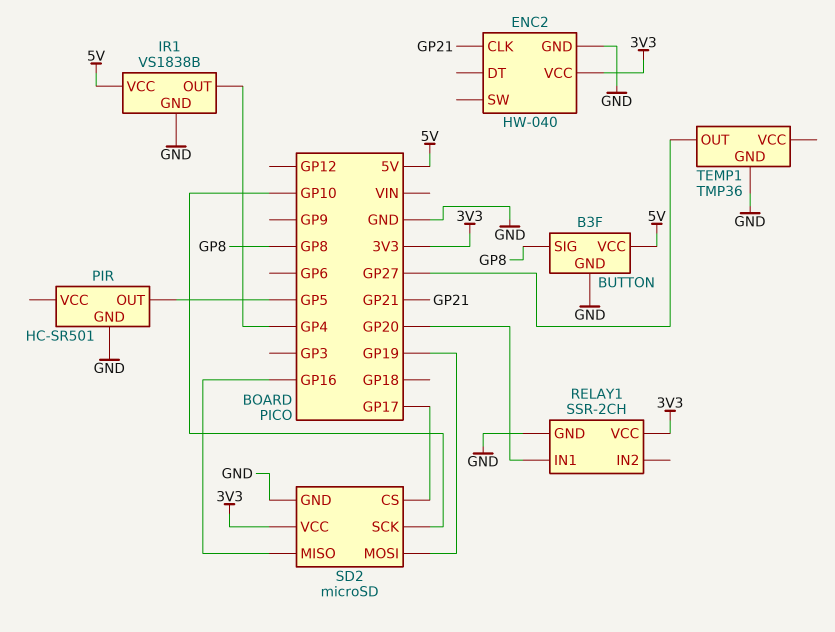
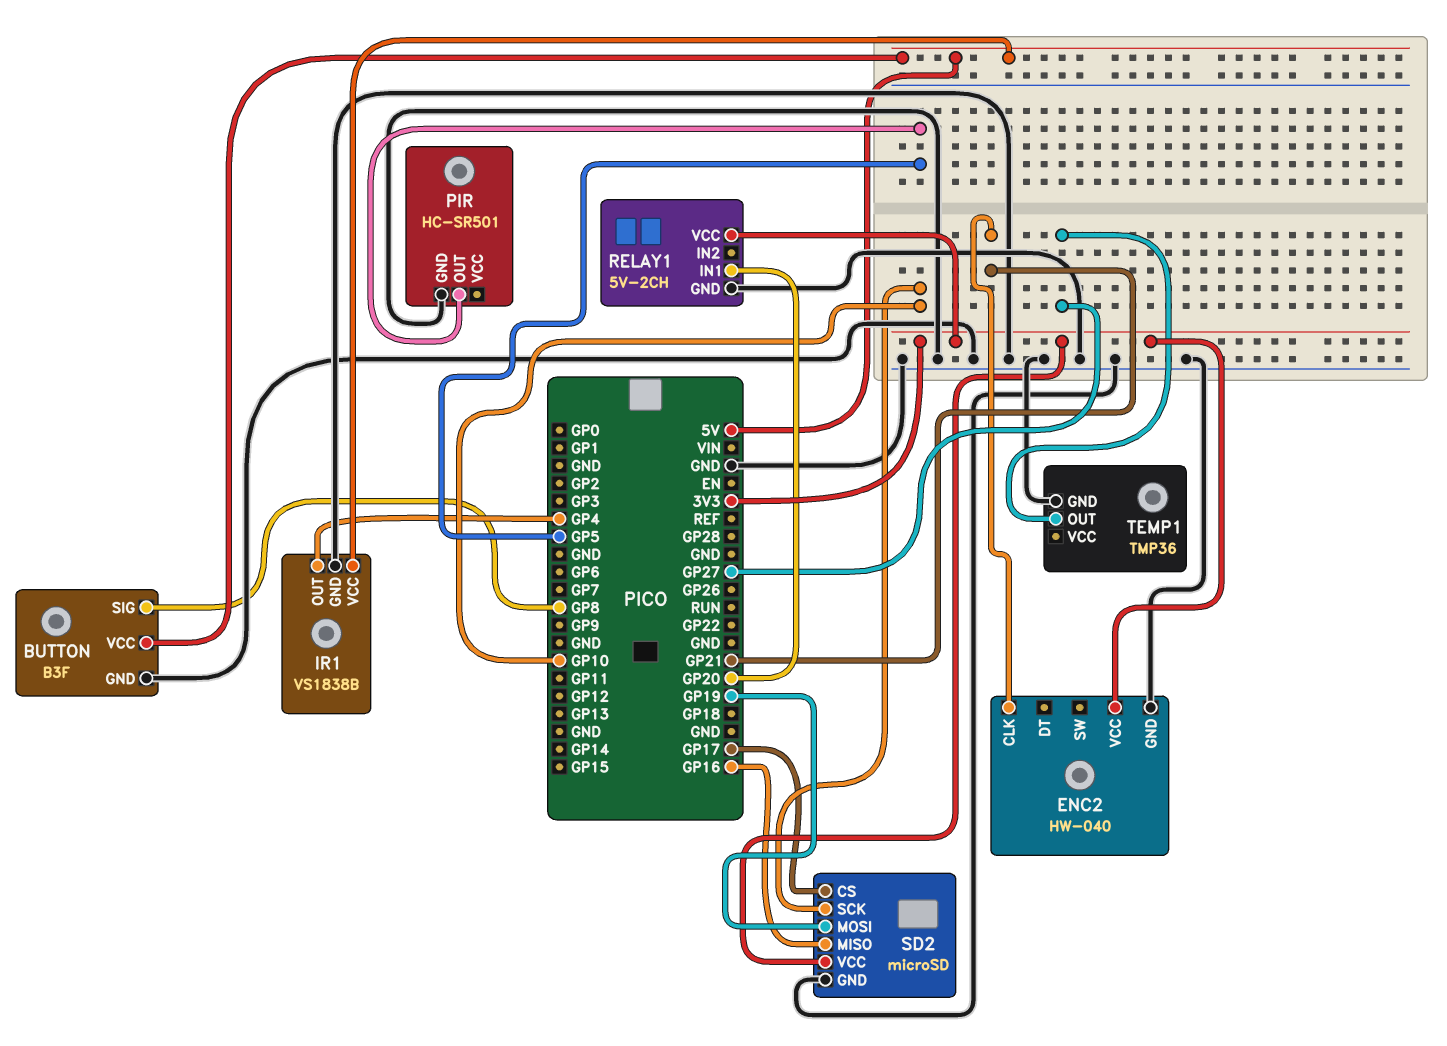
RELAY1: SSR-2CH -> 5V-2CH

